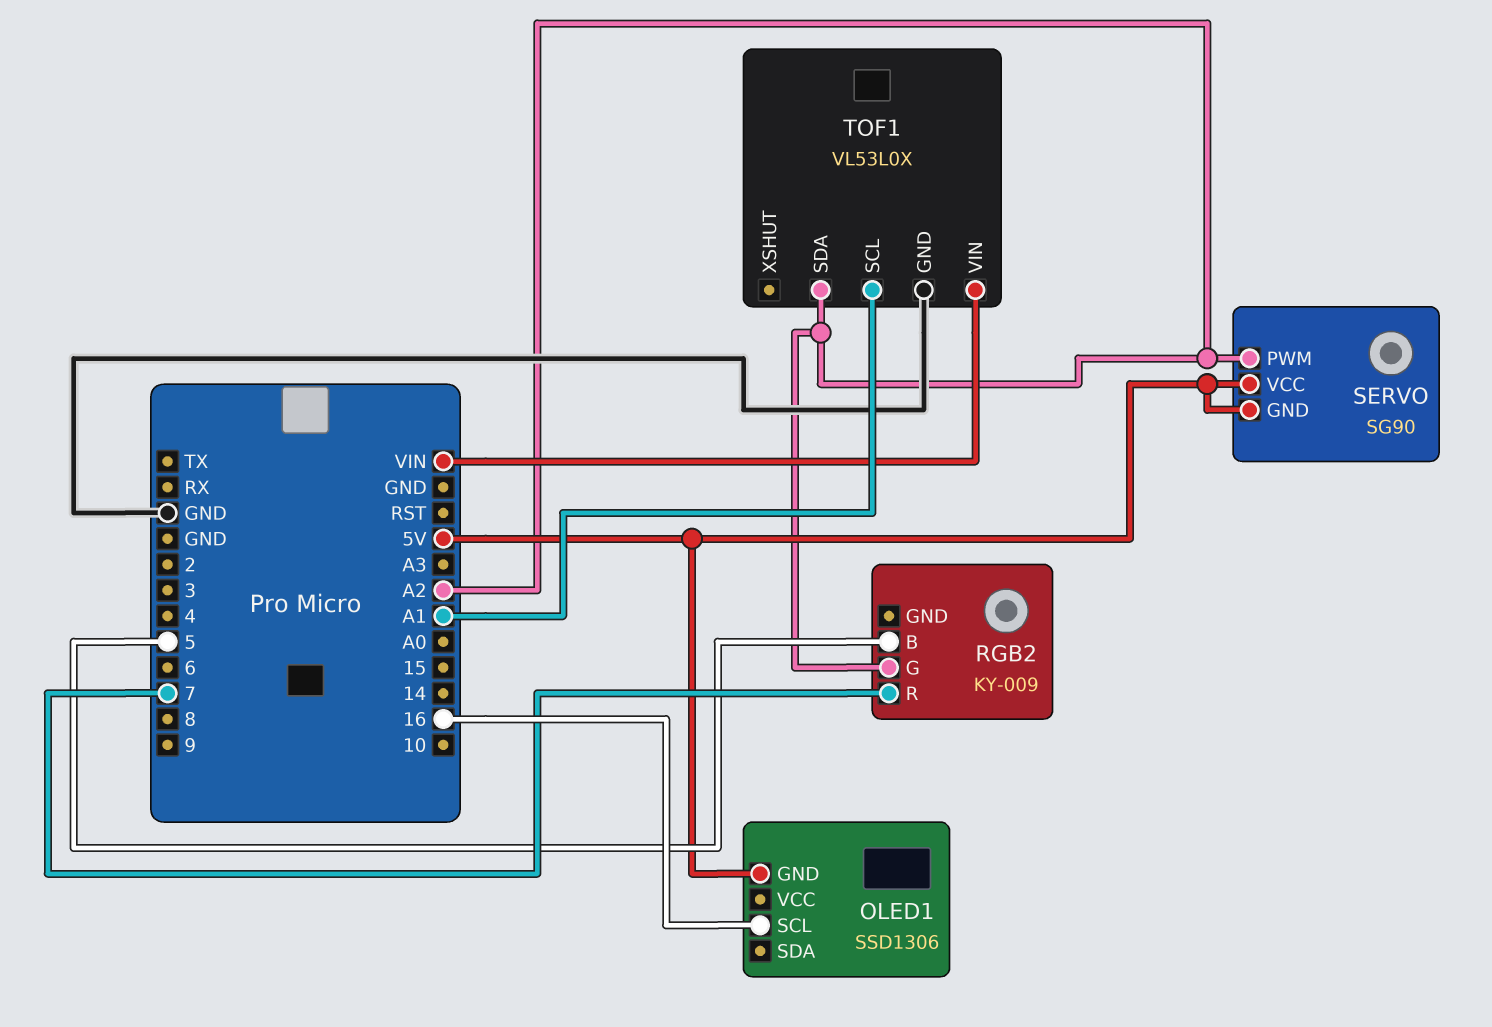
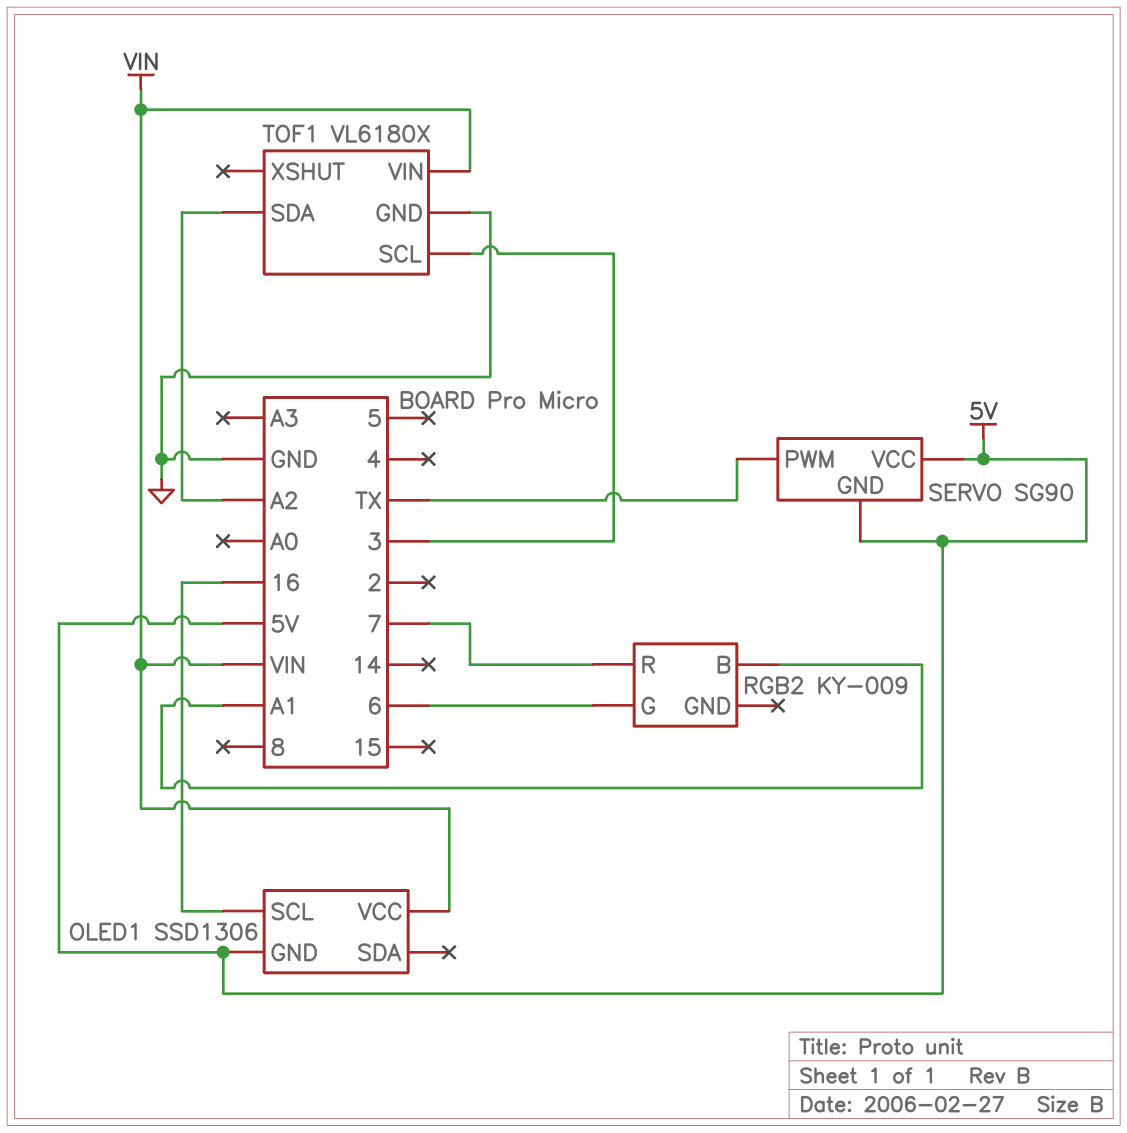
OLED1 pin VCC: none -> VIN
RGB2 pin B: 5 -> A1
RGB2 pin G: A2 -> 6
SERVO pin PWM: A2 -> TX
TOF1: VL53L0X -> VL6180X
TOF1 pin SCL: A1 -> 3

